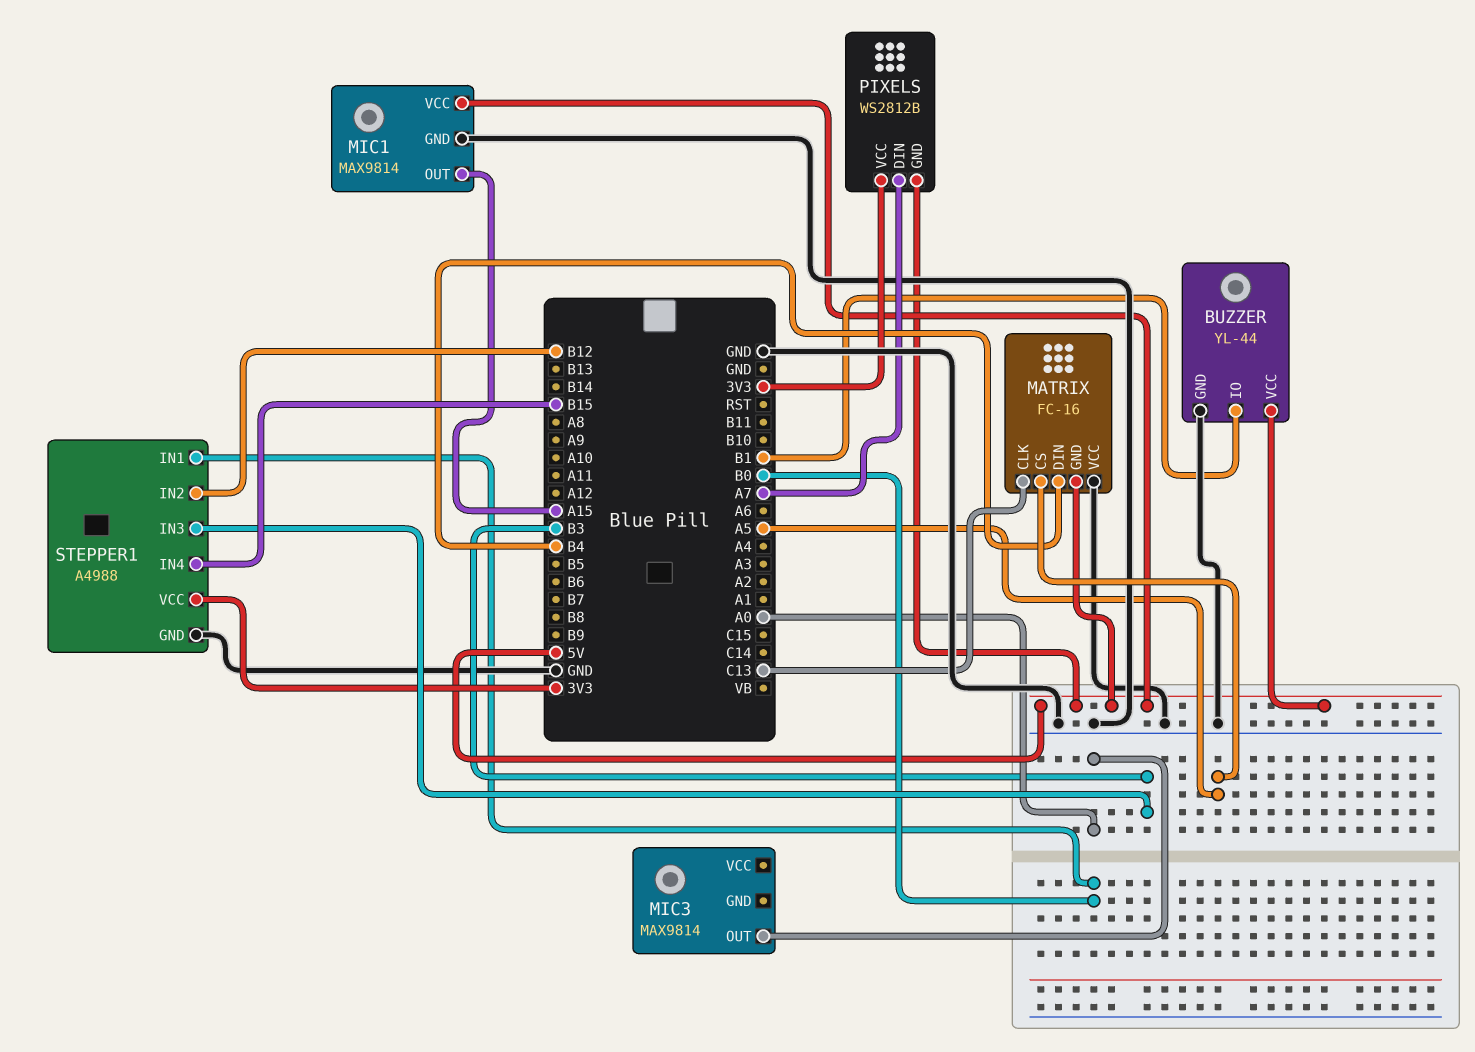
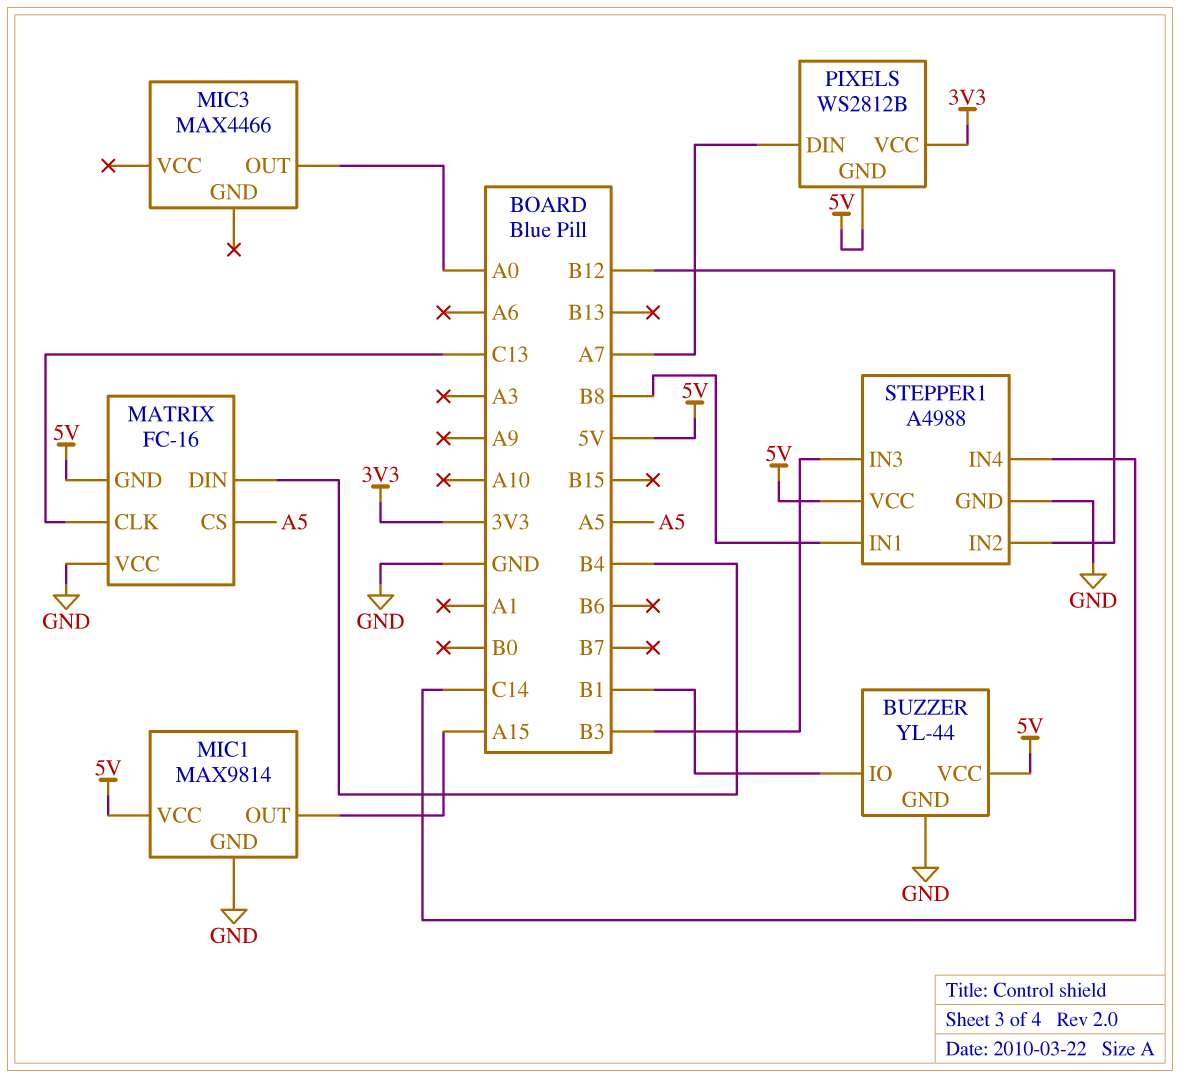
MIC3: MAX9814 -> MAX4466
STEPPER1 pin IN1: B0 -> B8
STEPPER1 pin IN4: B15 -> C14
STEPPER1 pin VCC: 3V3 -> 5V

